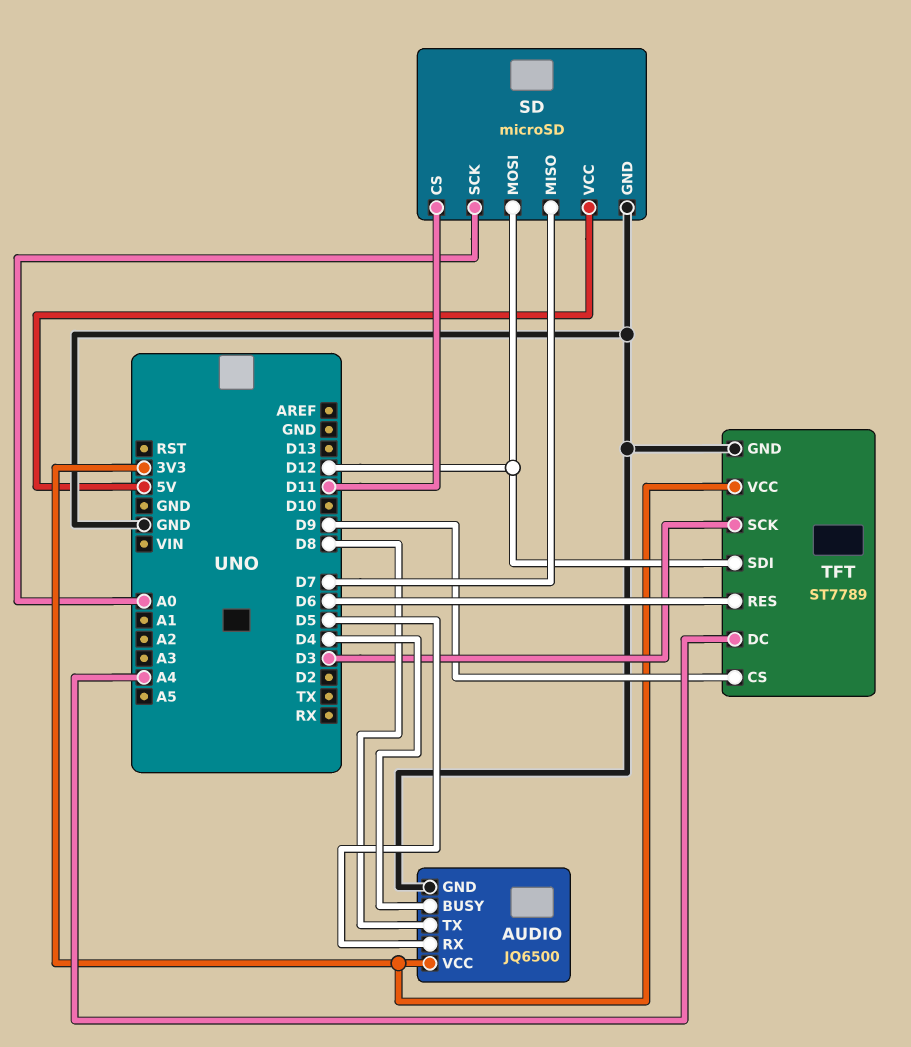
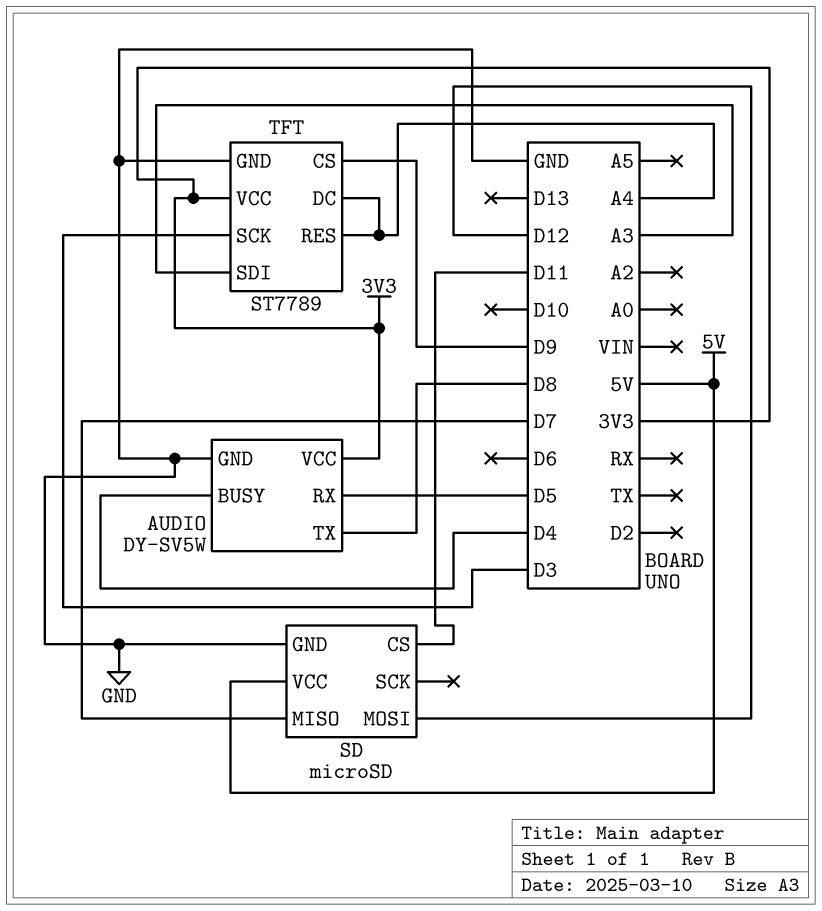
AUDIO: JQ6500 -> DY-SV5W
SD pin SCK: A0 -> none
TFT pin RES: D6 -> A4
TFT pin SDI: D12 -> A3

